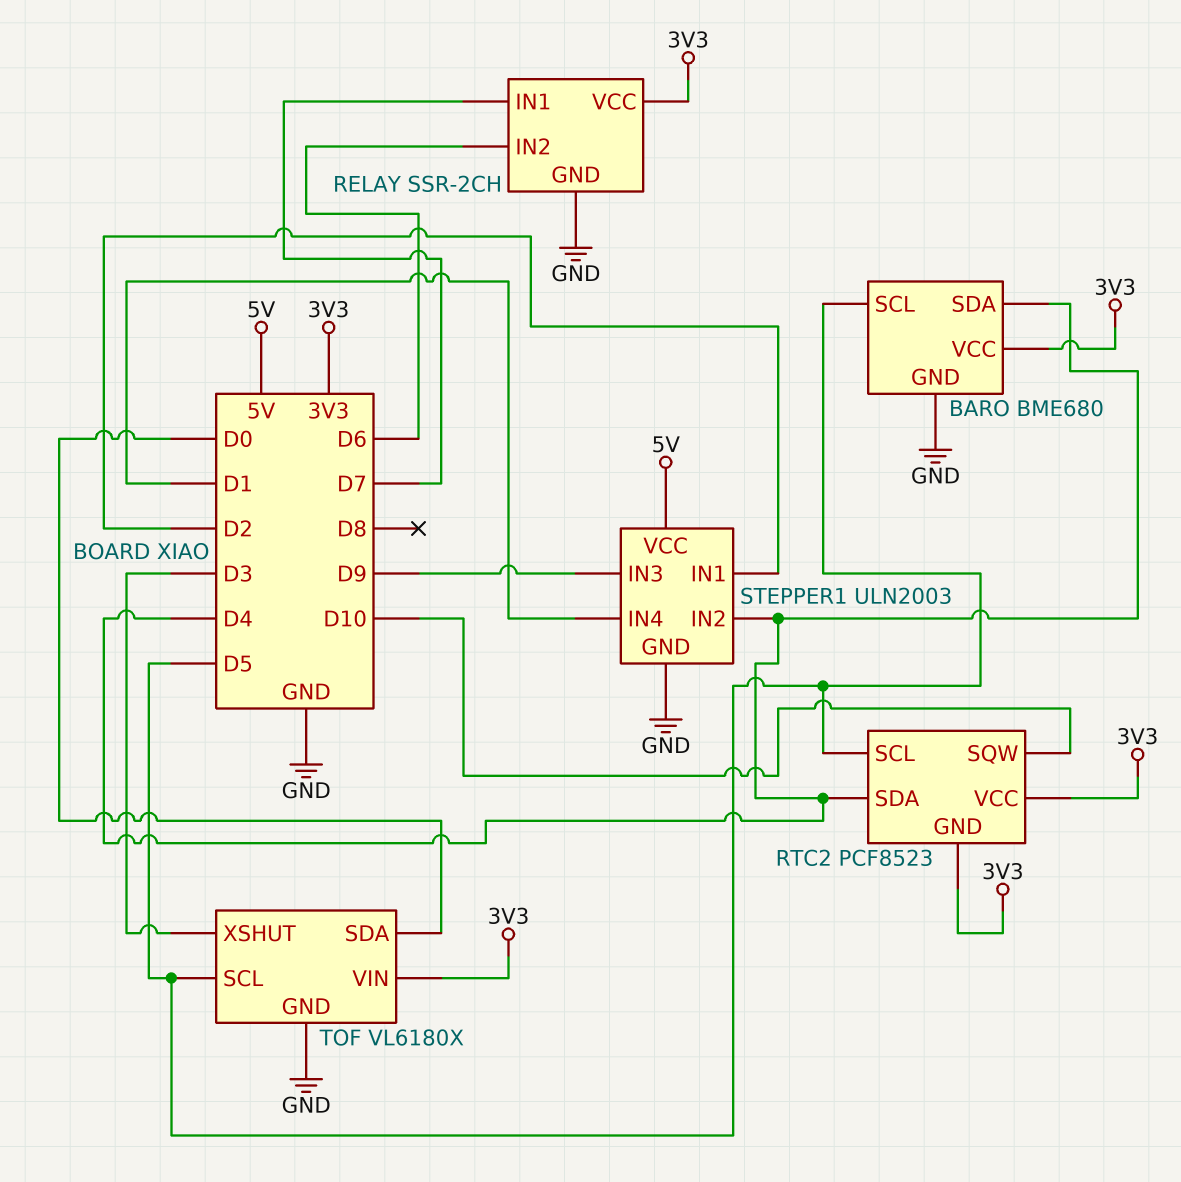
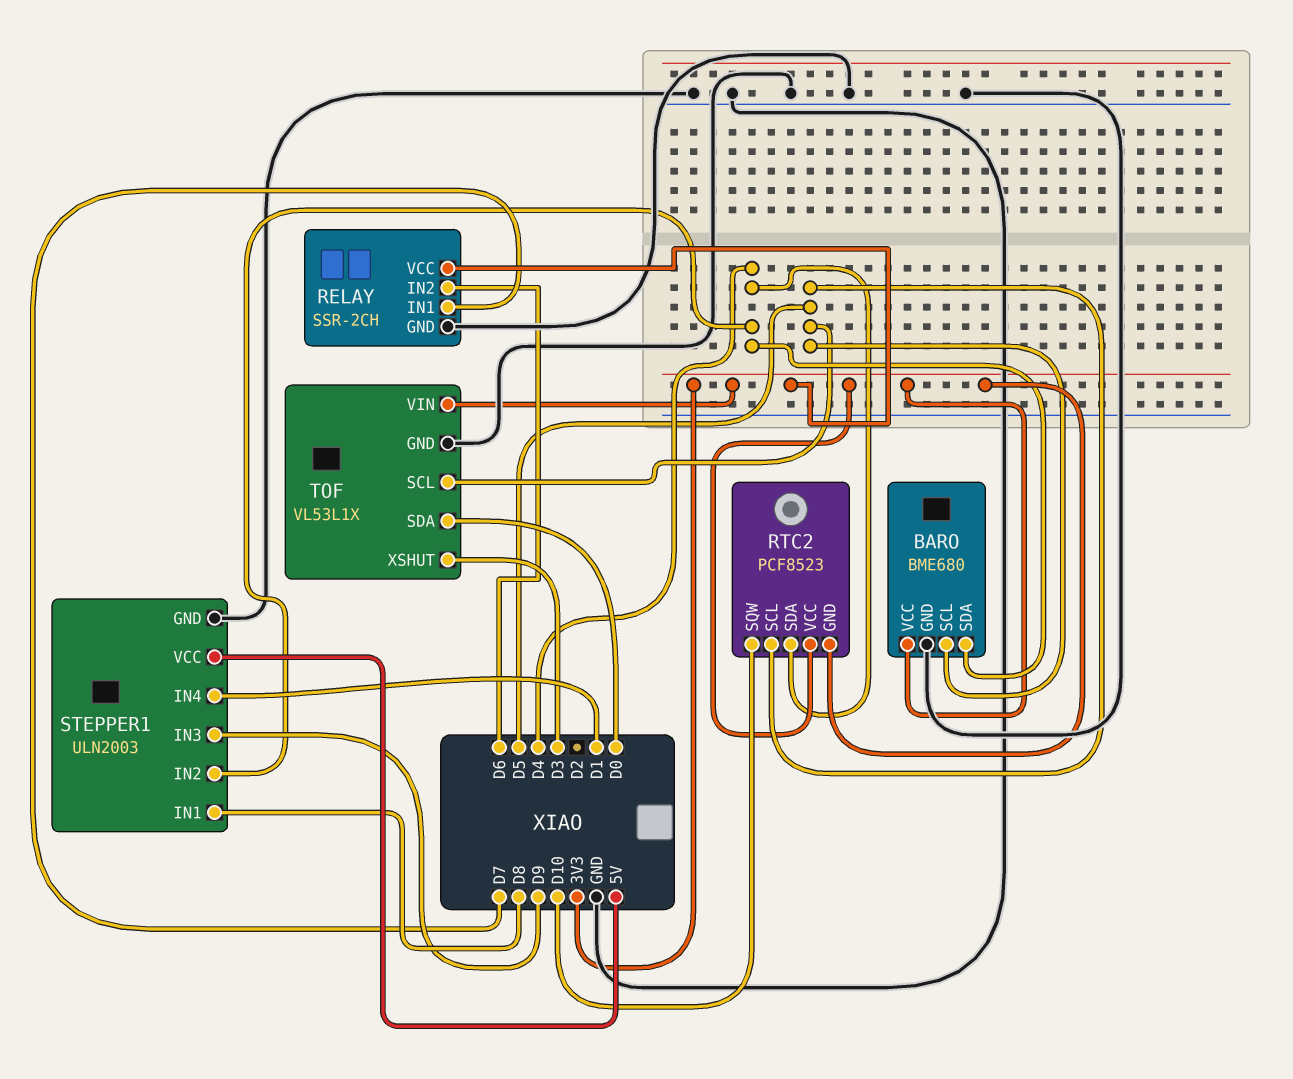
STEPPER1 pin IN1: D2 -> D8
TOF: VL6180X -> VL53L1X

